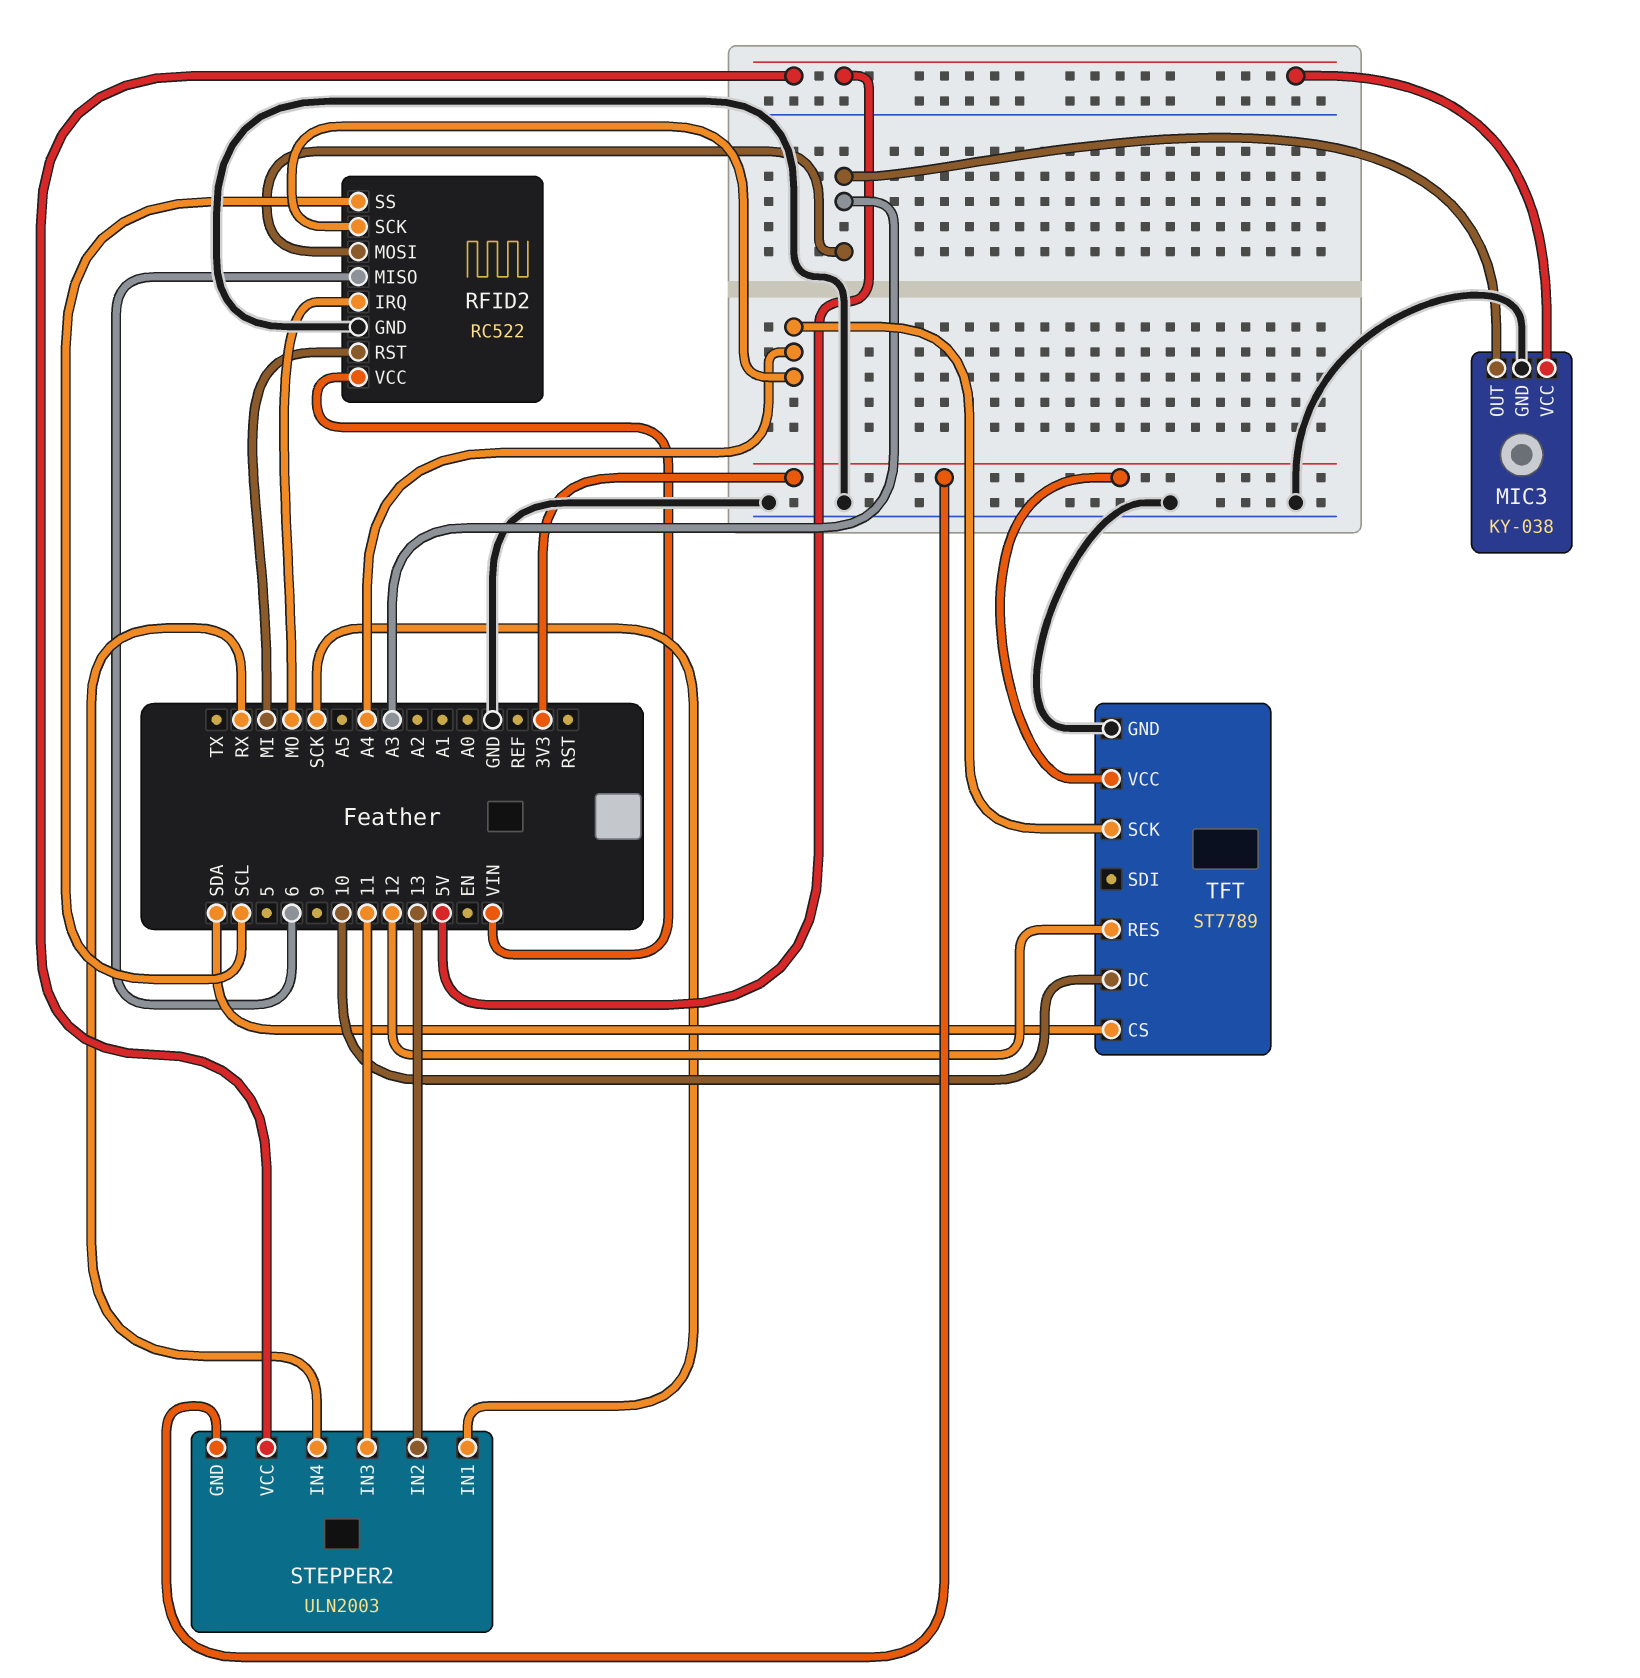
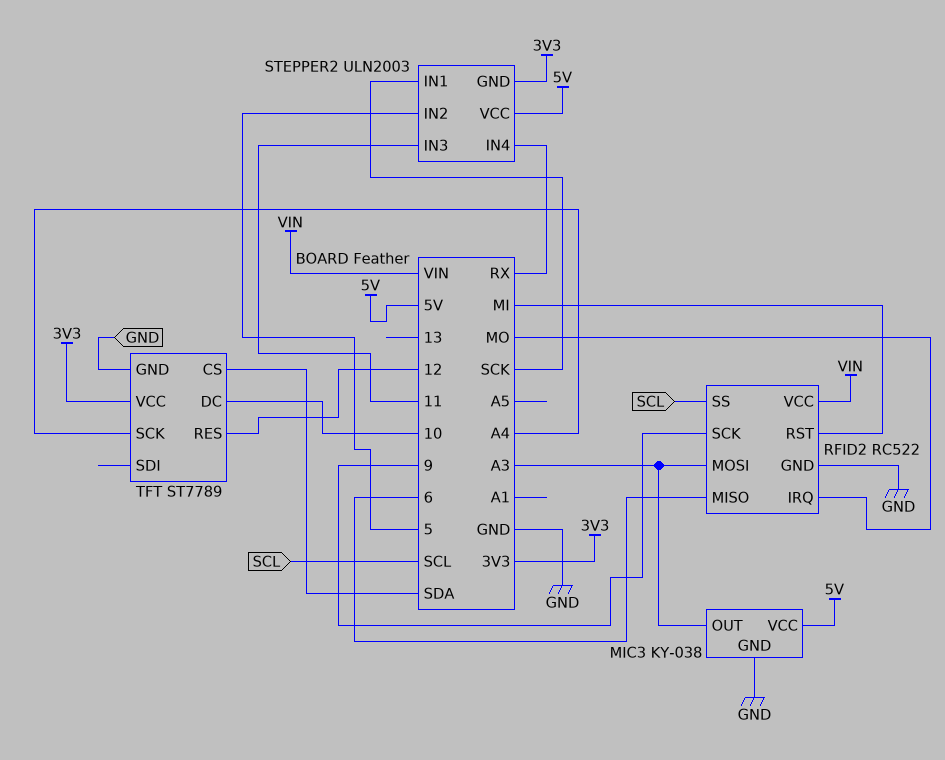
RFID2 pin SCK: A4 -> 9
STEPPER2 pin IN2: 13 -> 5

